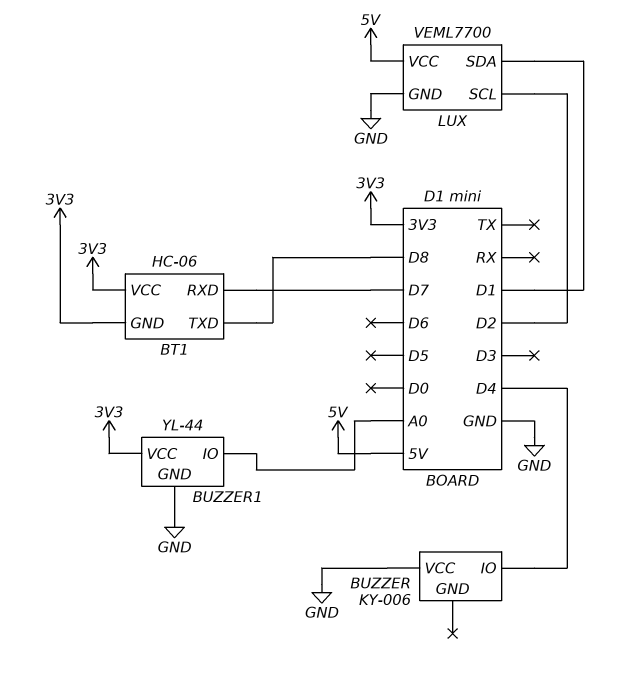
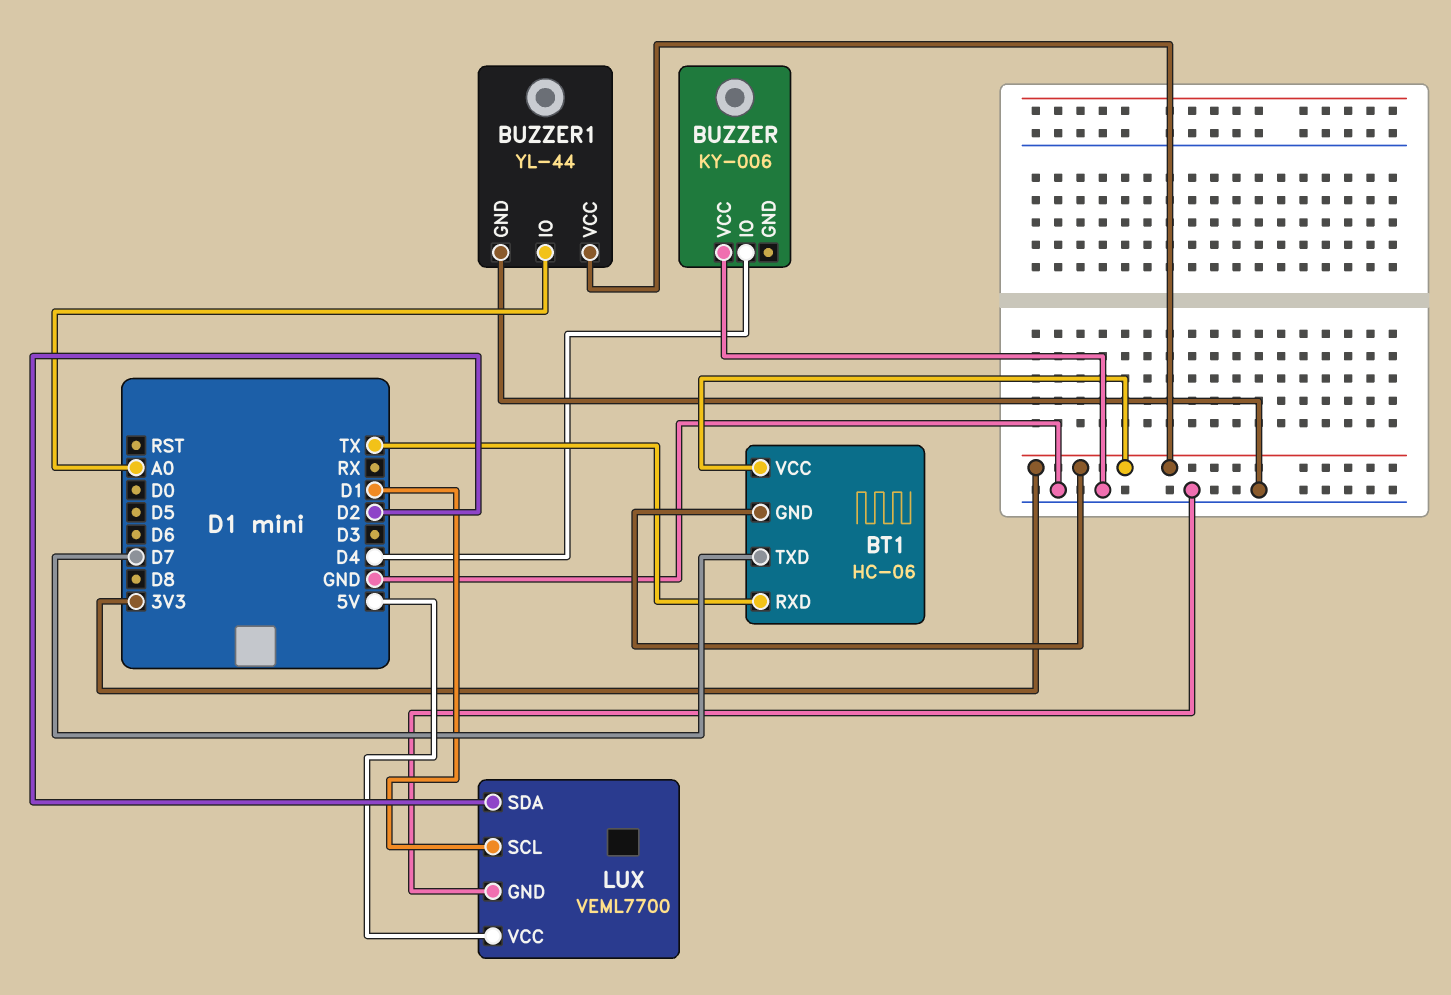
BT1 pin RXD: D7 -> TX
BT1 pin TXD: D8 -> D7
LUX pin SCL: D2 -> D1
LUX pin SDA: D1 -> D2

